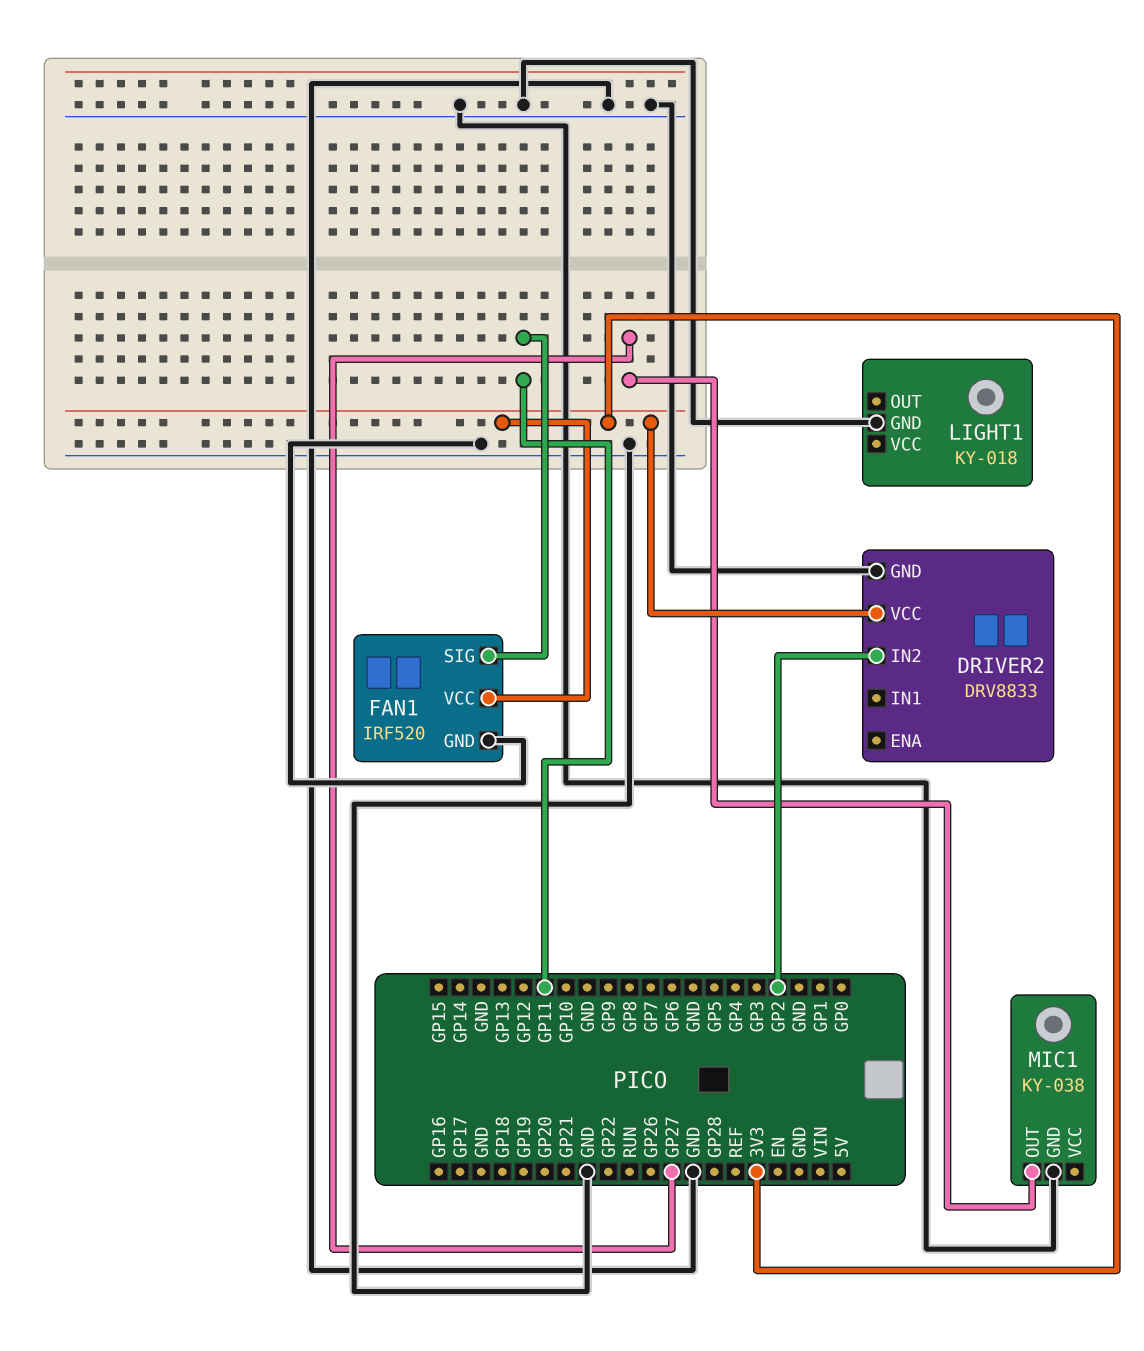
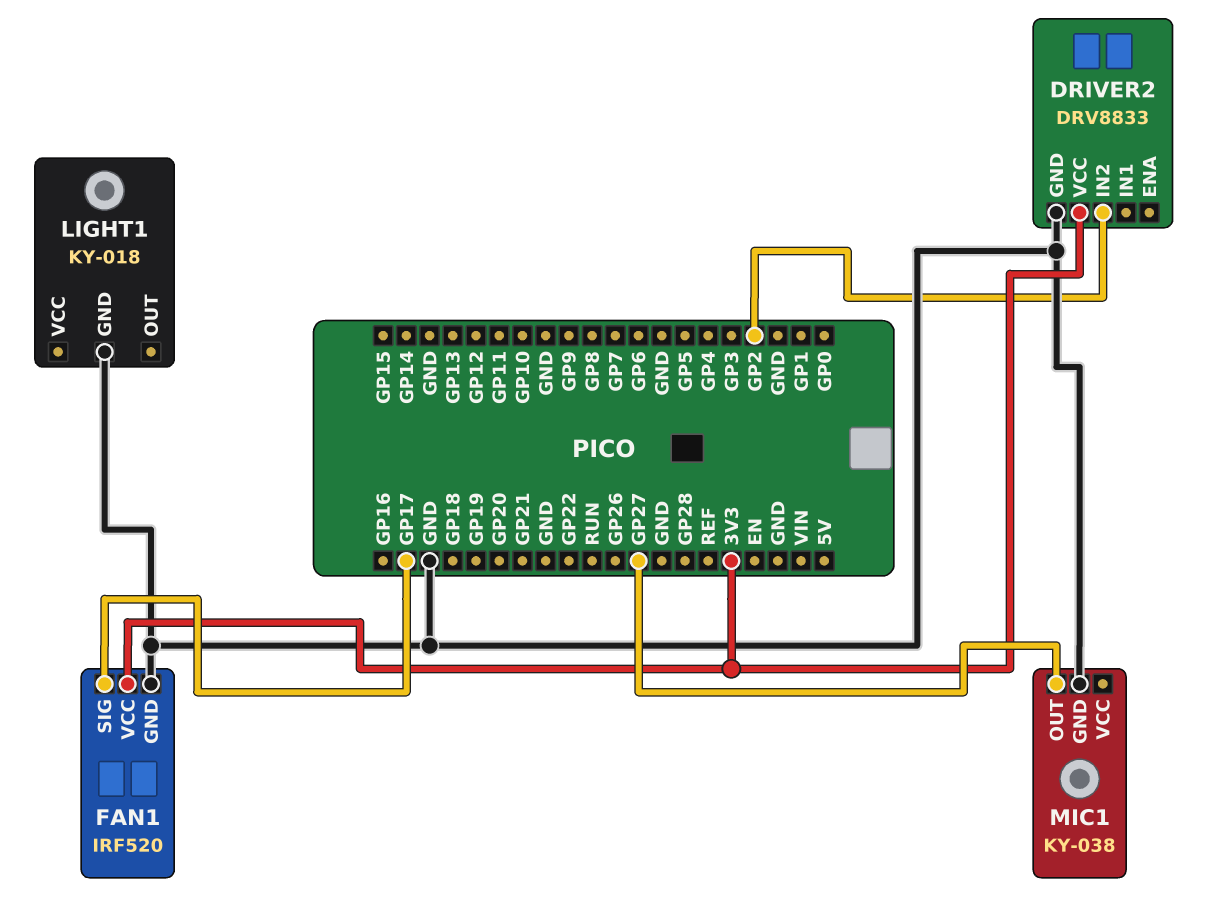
FAN1 pin SIG: GP11 -> GP17

